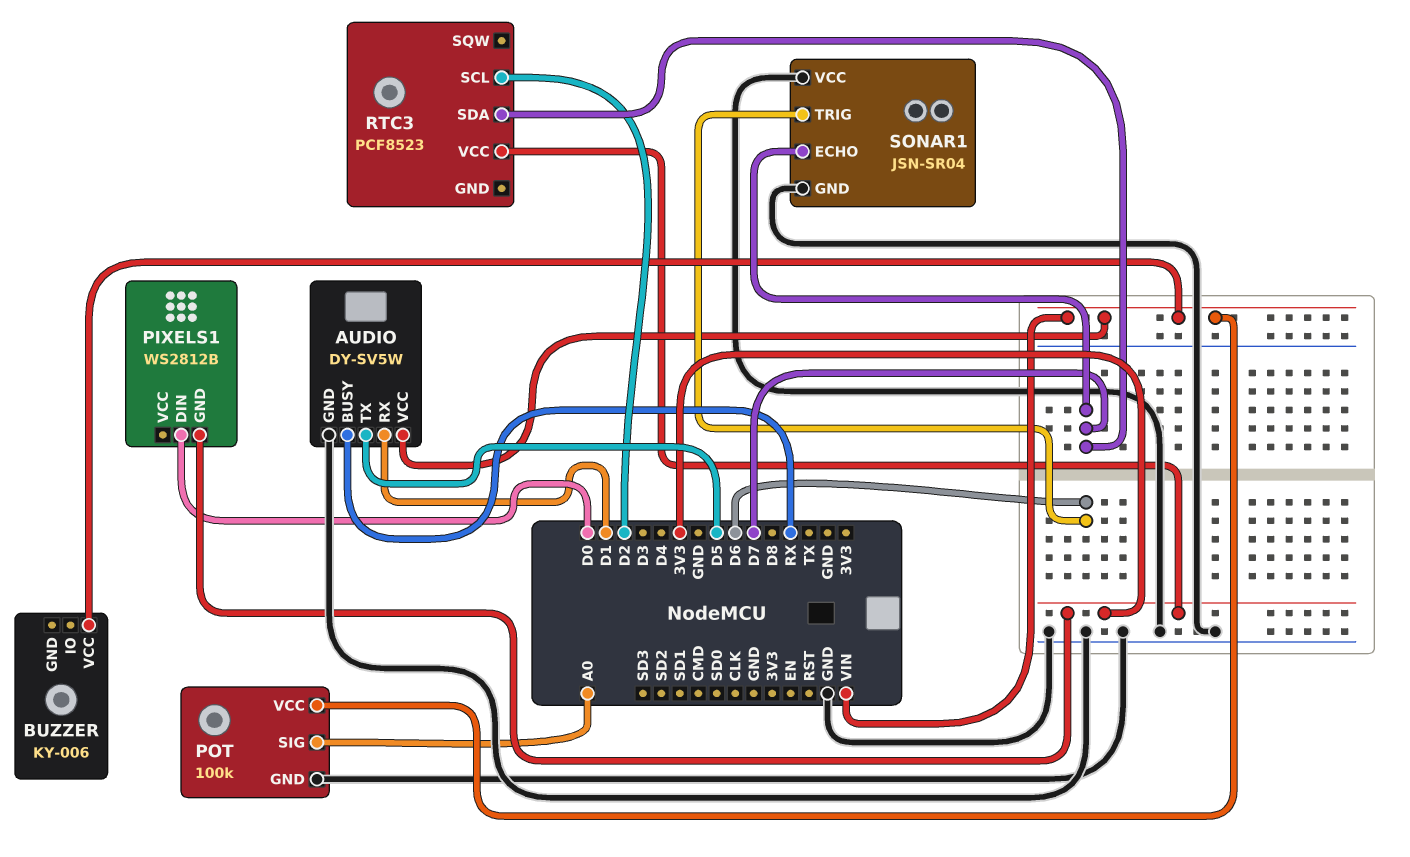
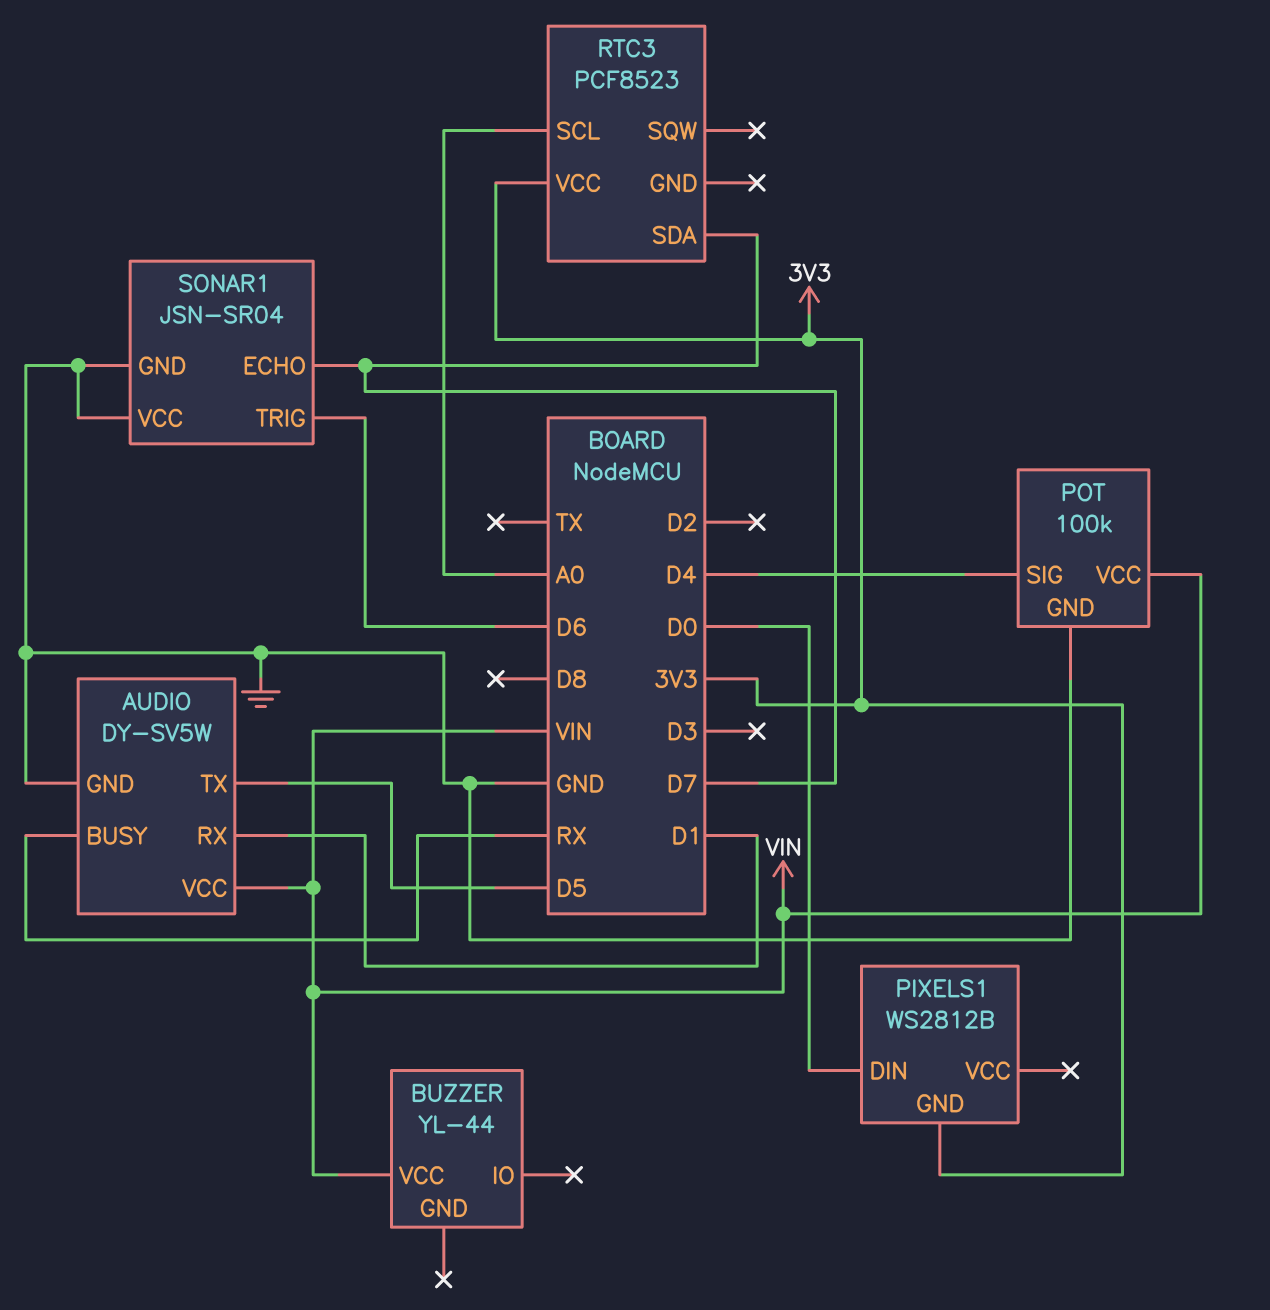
BUZZER: KY-006 -> YL-44
POT pin SIG: A0 -> D4
RTC3 pin SCL: D2 -> A0

